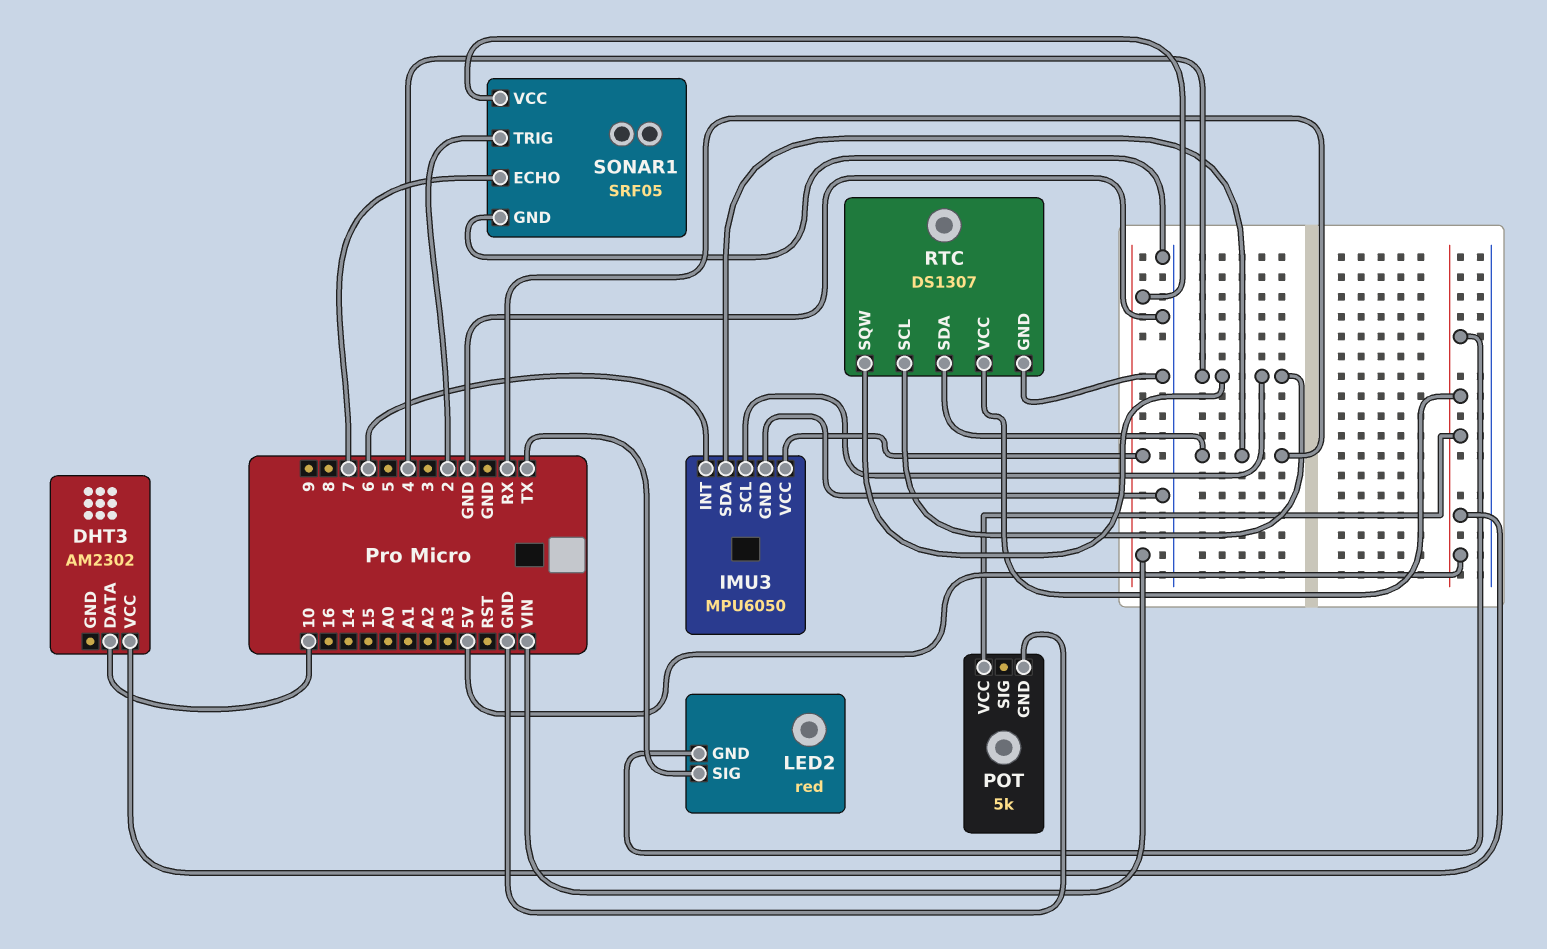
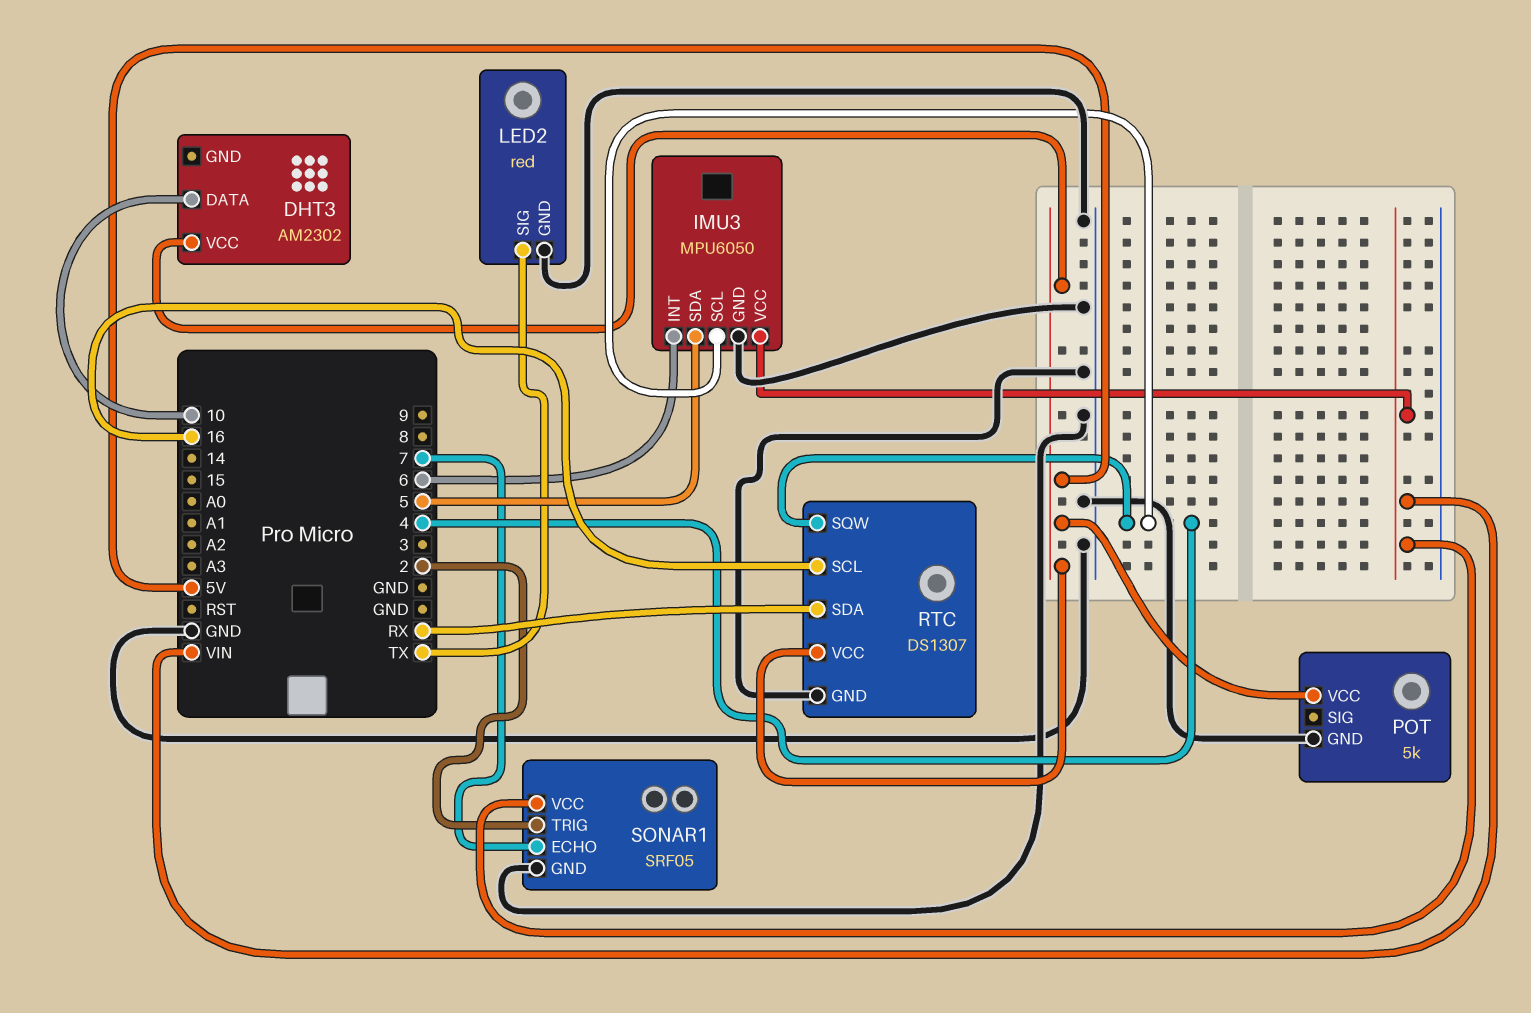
IMU3 pin SDA: RX -> 5
LED2 pin GND: 5V -> GND
RTC pin SCL: 4 -> 16

